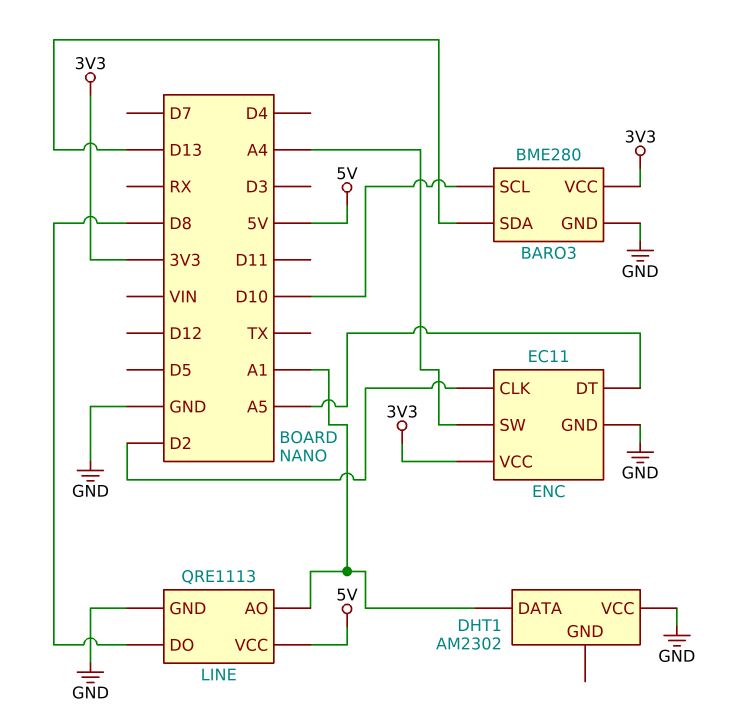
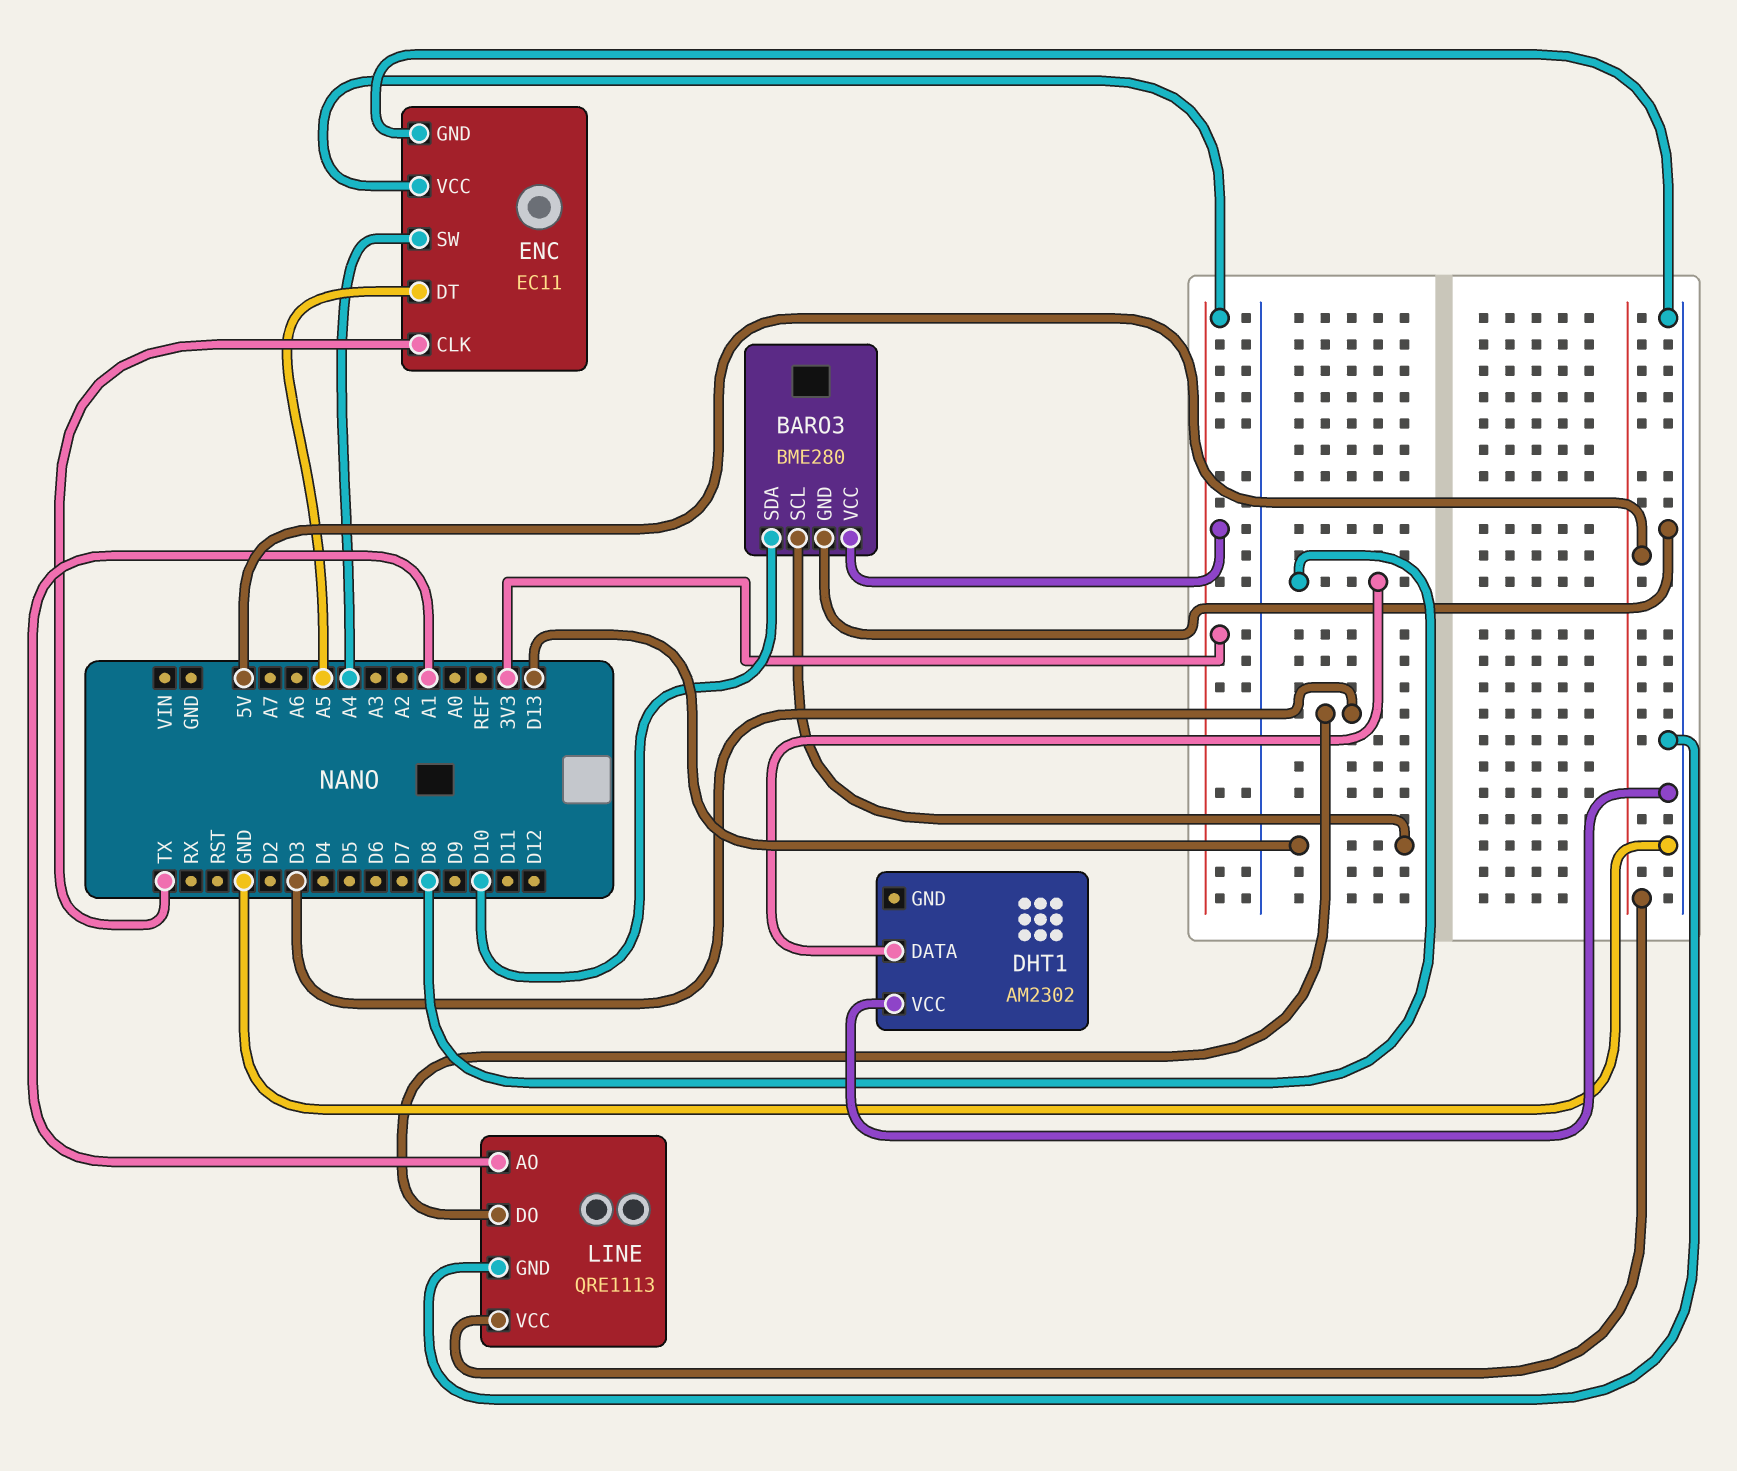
BARO3 pin SCL: D10 -> D13
BARO3 pin SDA: D13 -> D10
DHT1 pin DATA: A1 -> D8
ENC pin CLK: D2 -> TX
LINE pin DO: D8 -> D3

